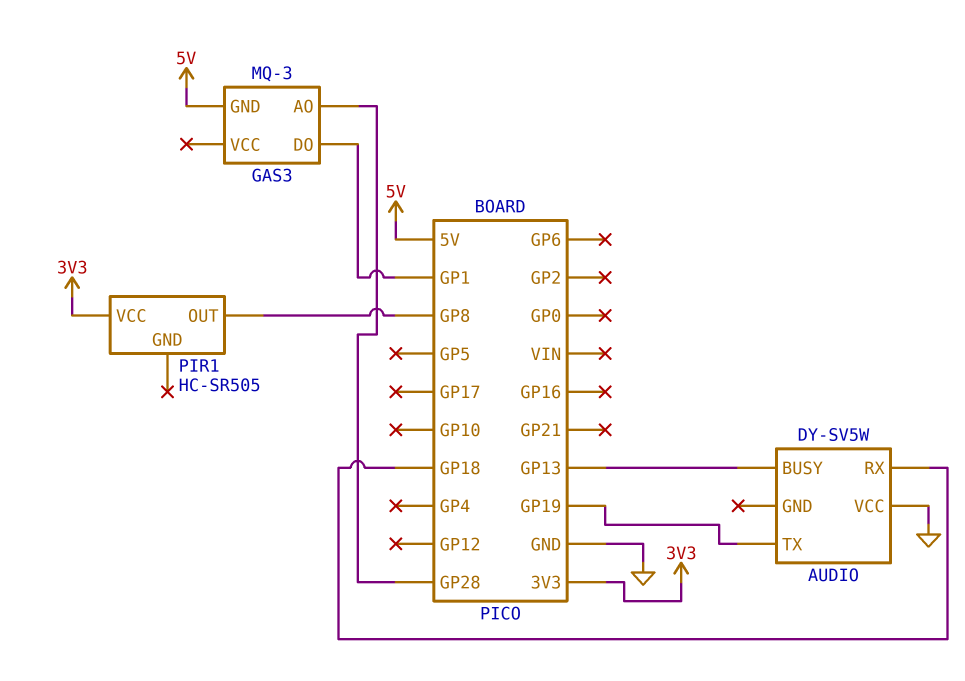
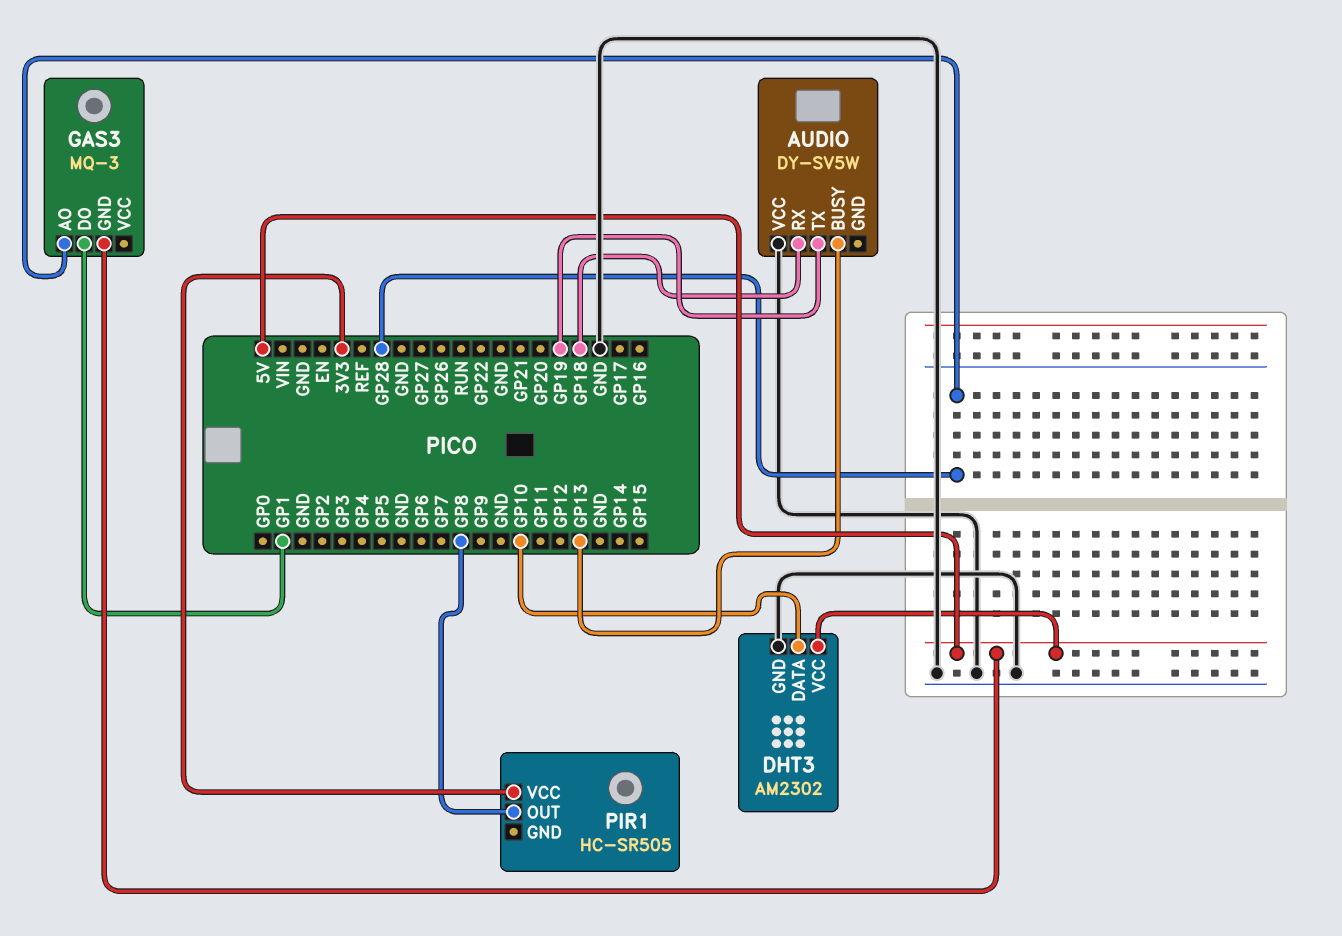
DHT3: none -> AM2302
DHT3 pin DATA: none -> GP10
DHT3 pin GND: none -> GND
DHT3 pin VCC: none -> 5V

